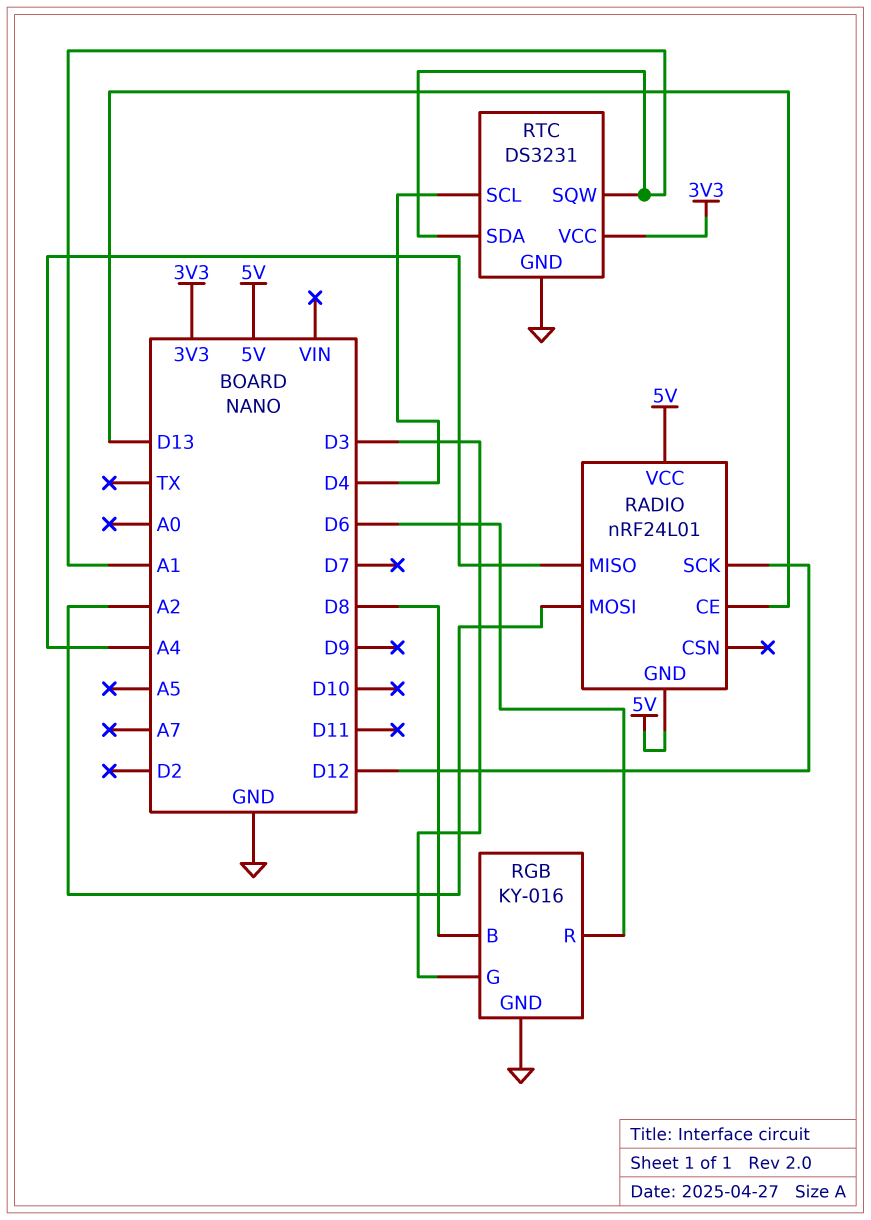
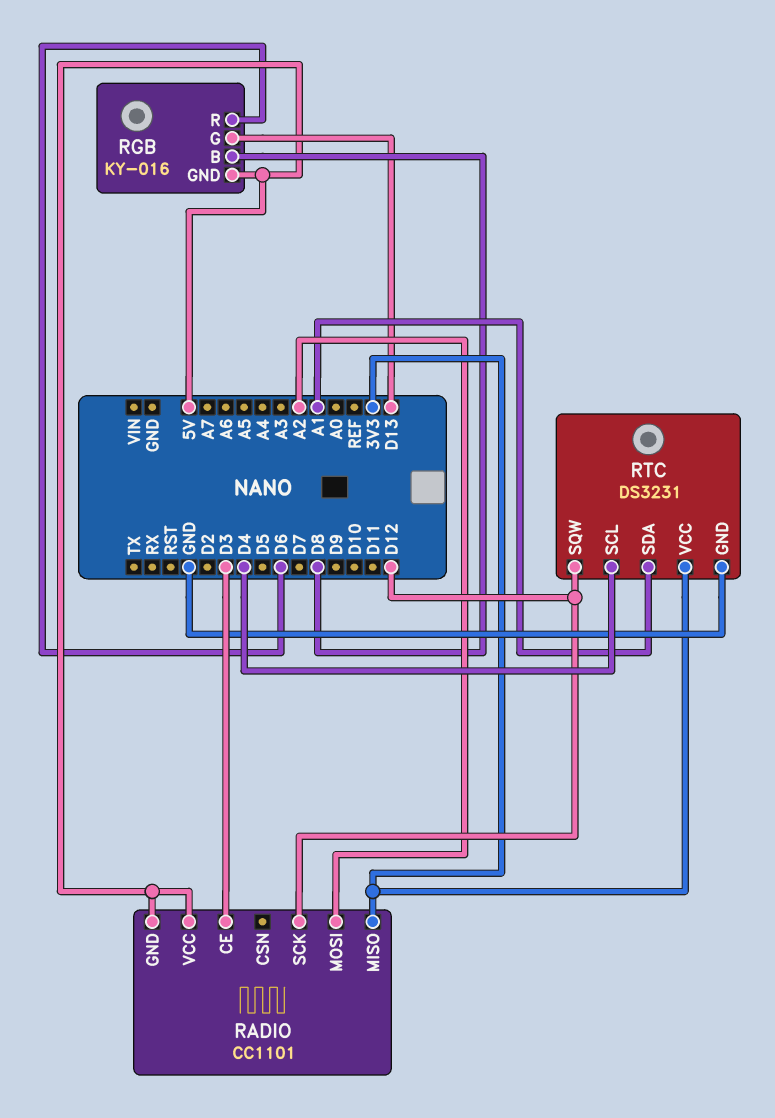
RADIO: nRF24L01 -> CC1101
RADIO pin CE: D13 -> D3
RADIO pin MISO: A4 -> 3V3
RGB pin G: D3 -> D13
RGB pin GND: GND -> 5V
RTC pin SQW: A1 -> D12

